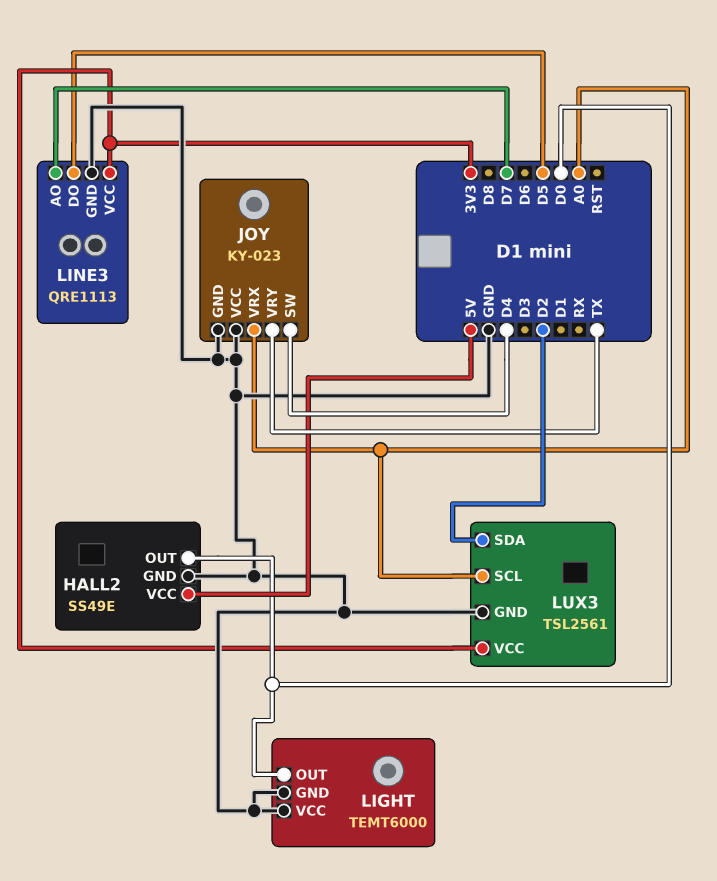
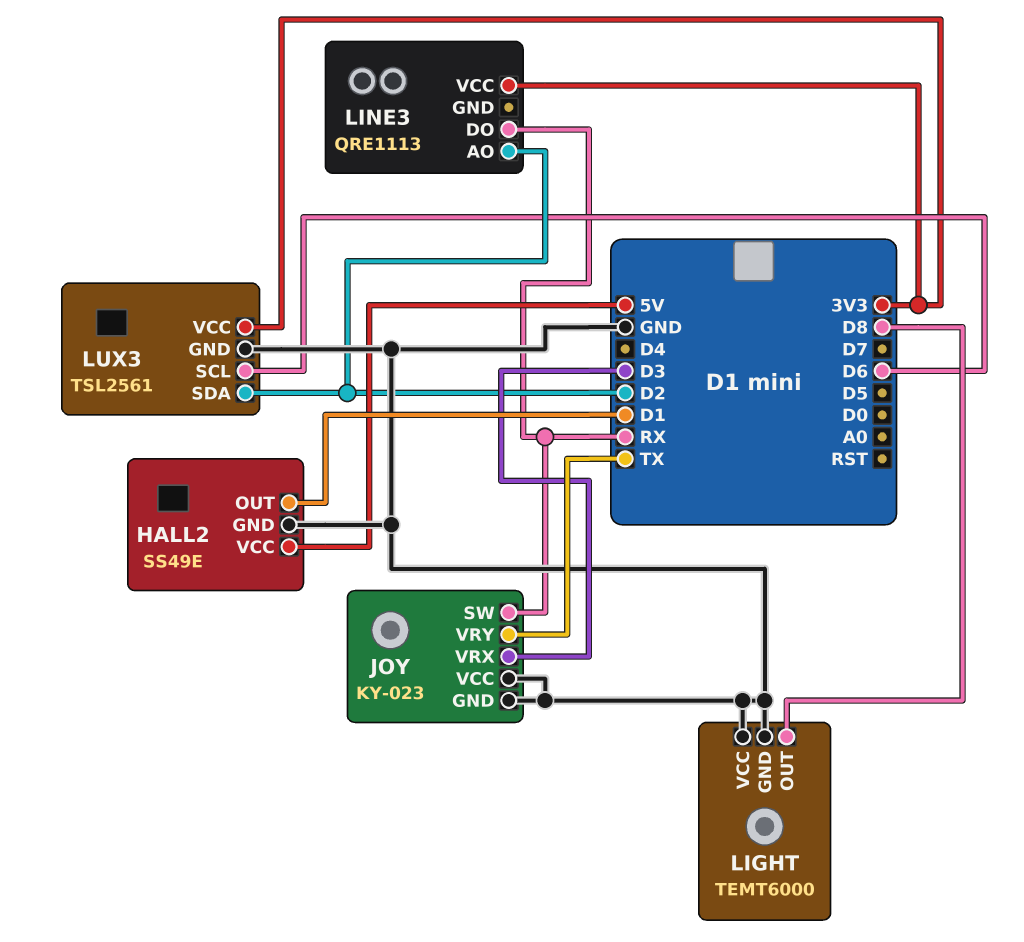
HALL2 pin OUT: D0 -> D1
JOY pin SW: D4 -> RX
JOY pin VRX: A0 -> D3
LIGHT pin OUT: D0 -> D8
LINE3 pin AO: D7 -> D2
LINE3 pin DO: D5 -> RX
LINE3 pin GND: GND -> none
LUX3 pin SCL: A0 -> D6

